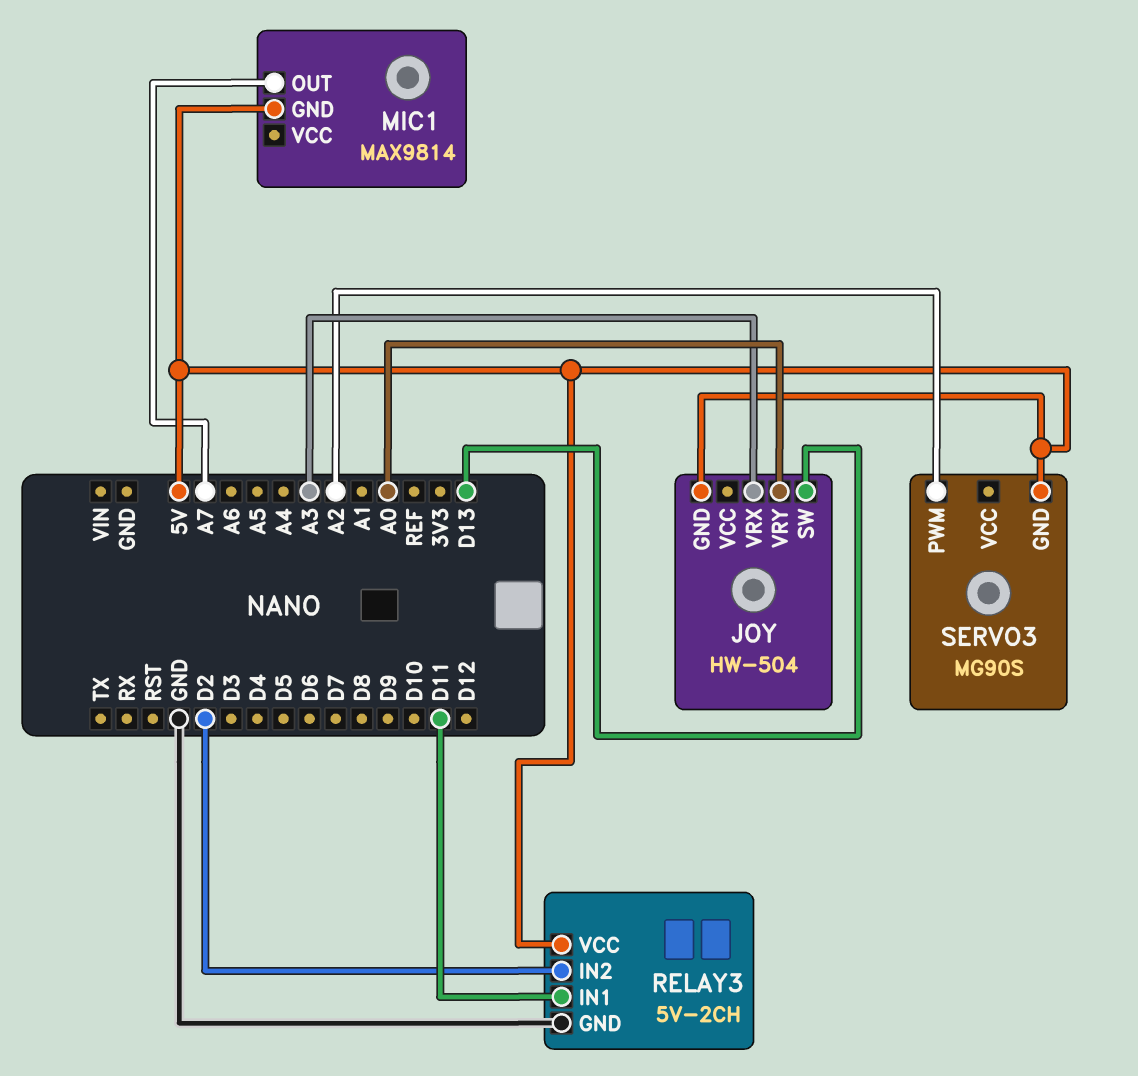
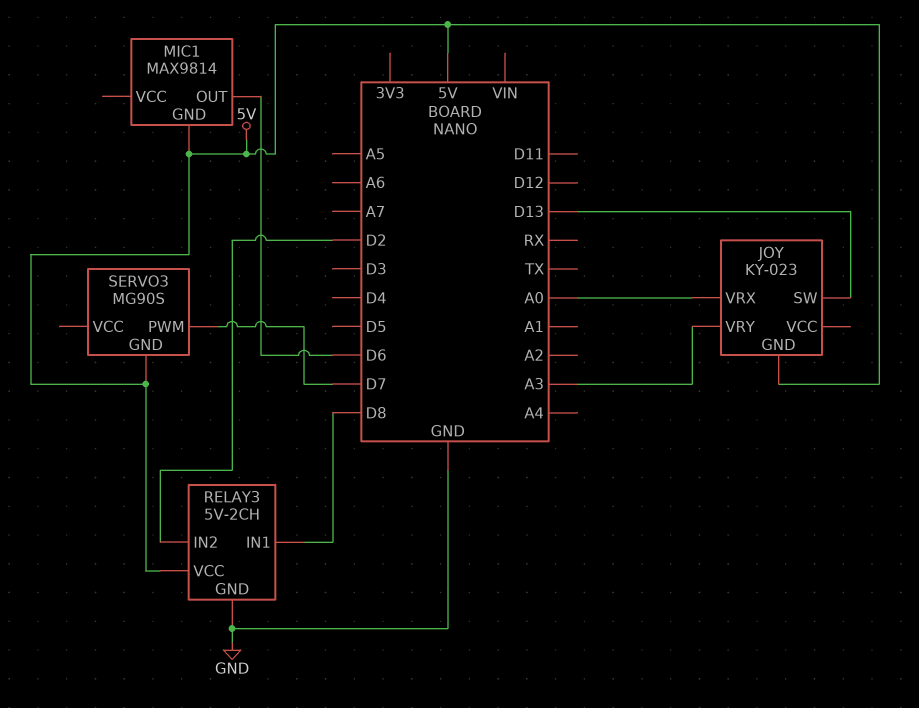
JOY: HW-504 -> KY-023
JOY pin VRX: A3 -> A0
JOY pin VRY: A0 -> A3
MIC1 pin OUT: A7 -> D6
RELAY3 pin IN1: D11 -> D8
SERVO3 pin PWM: A2 -> D7

